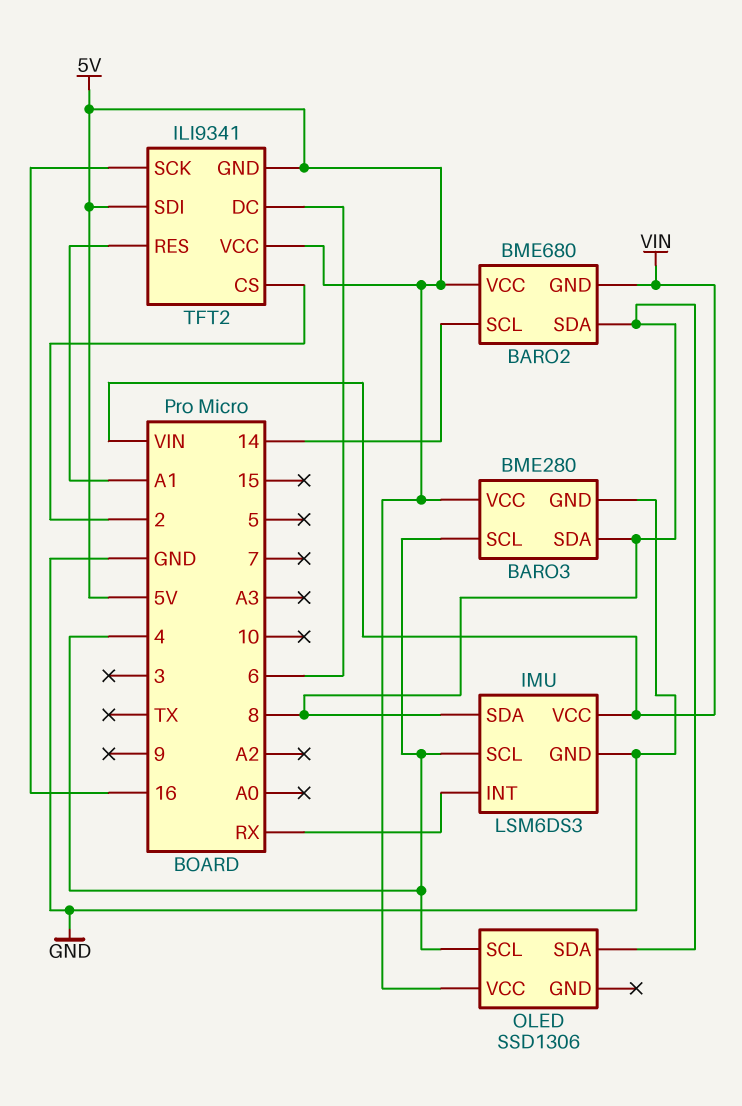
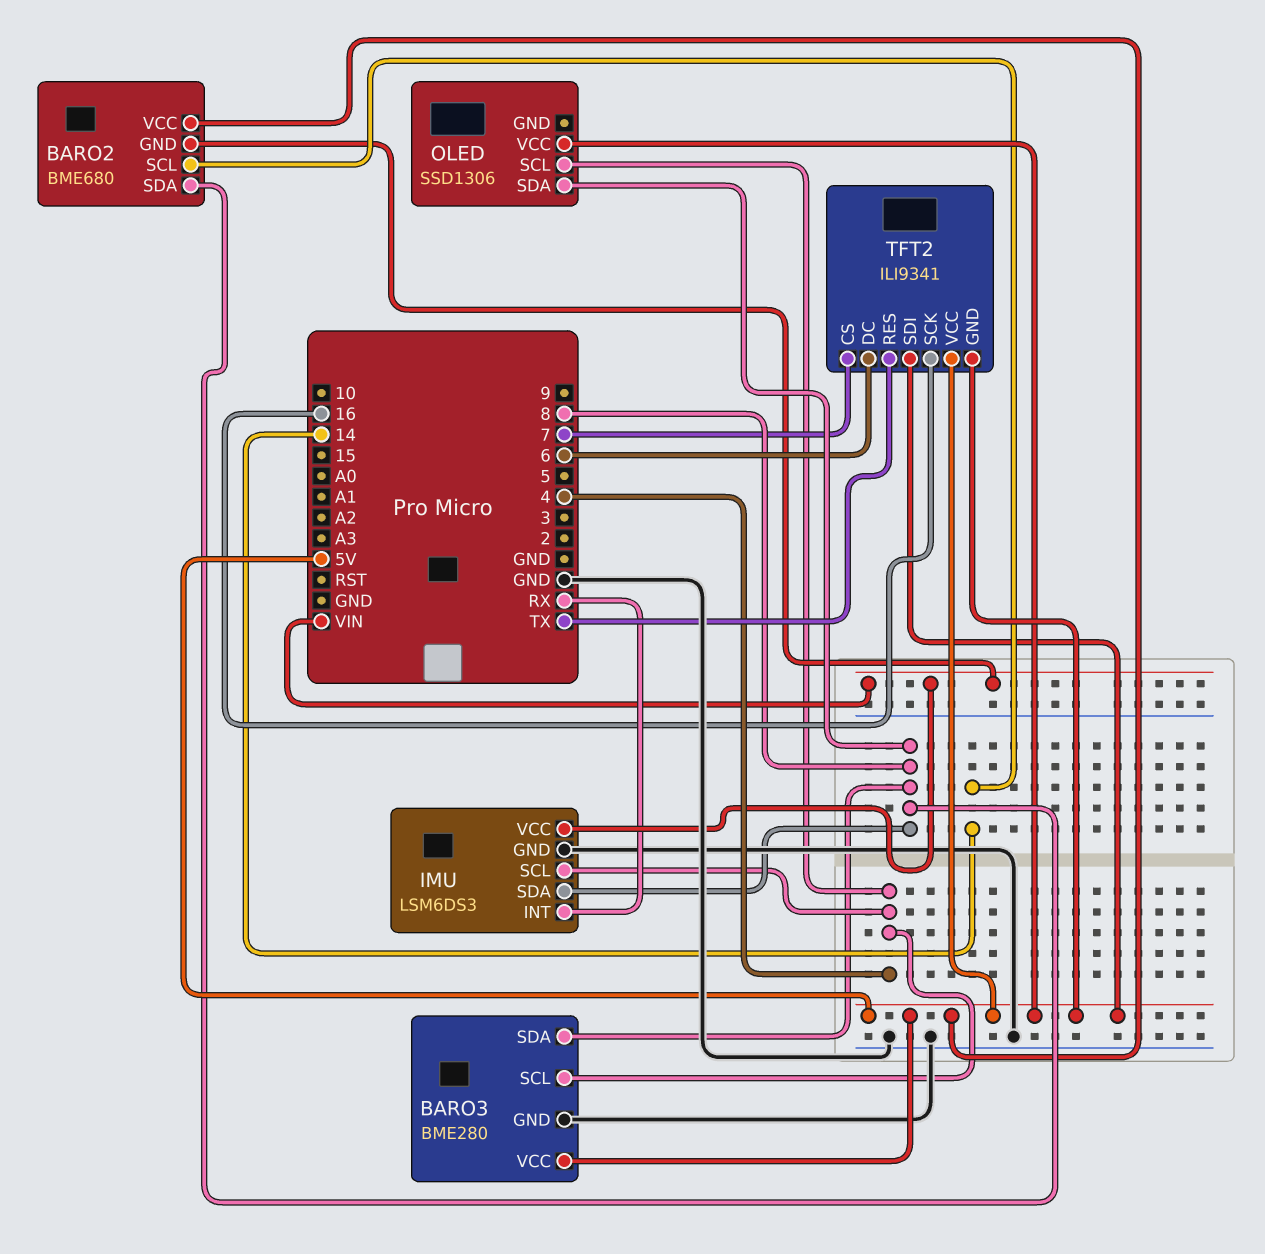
TFT2 pin CS: 2 -> 7
TFT2 pin RES: A1 -> TX

